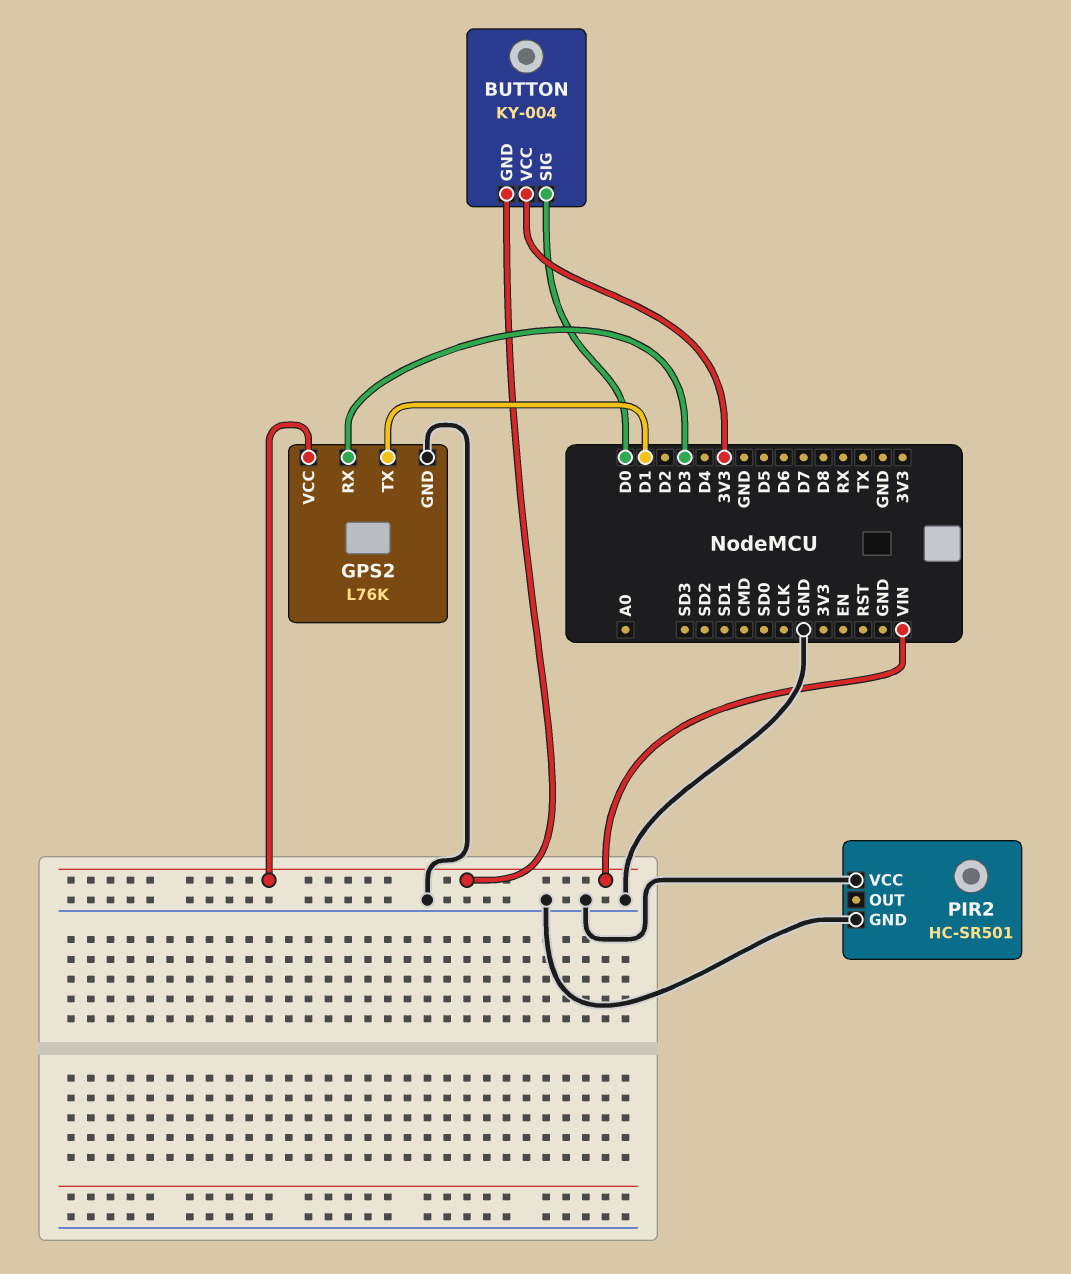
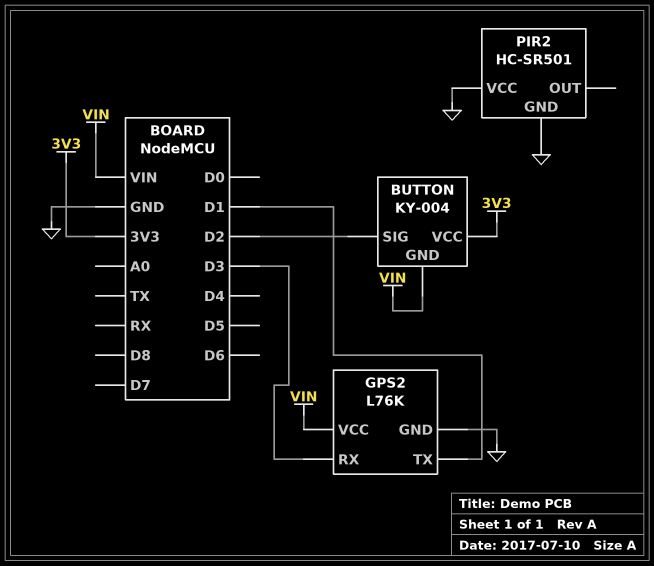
BUTTON pin SIG: D0 -> D2

